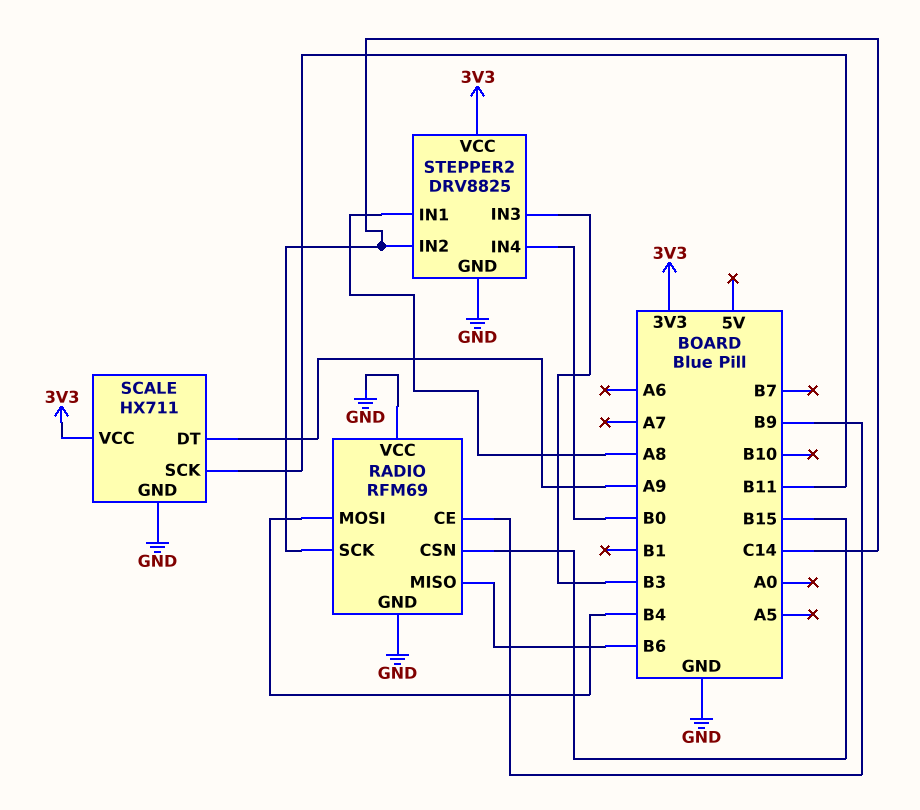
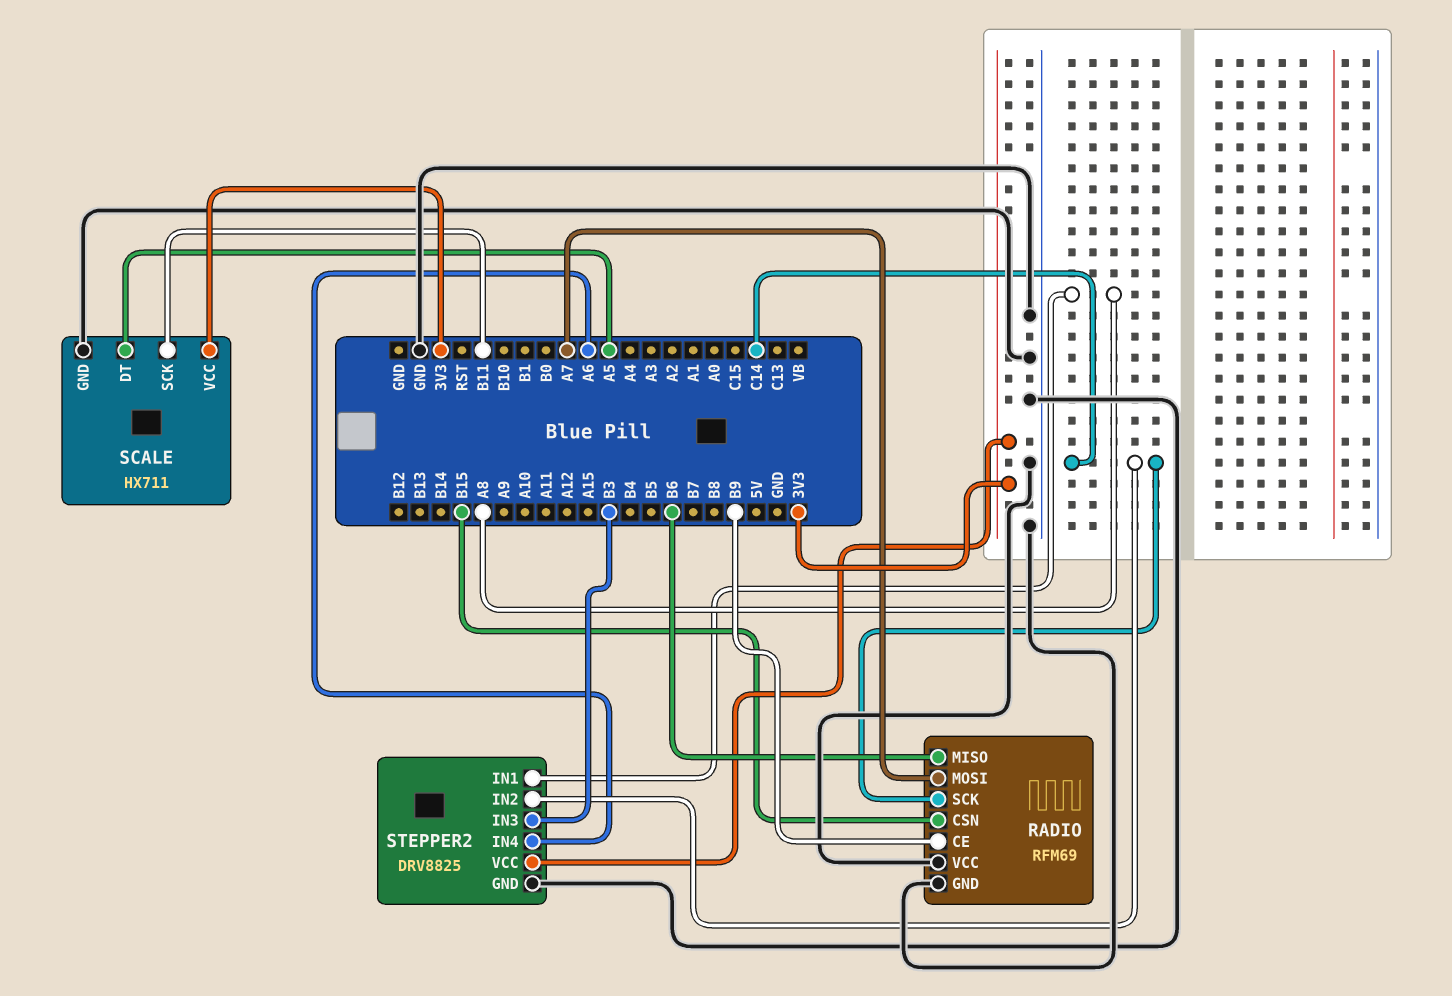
RADIO pin MOSI: B4 -> A7
SCALE pin DT: A9 -> A5
STEPPER2 pin IN4: B0 -> A6

